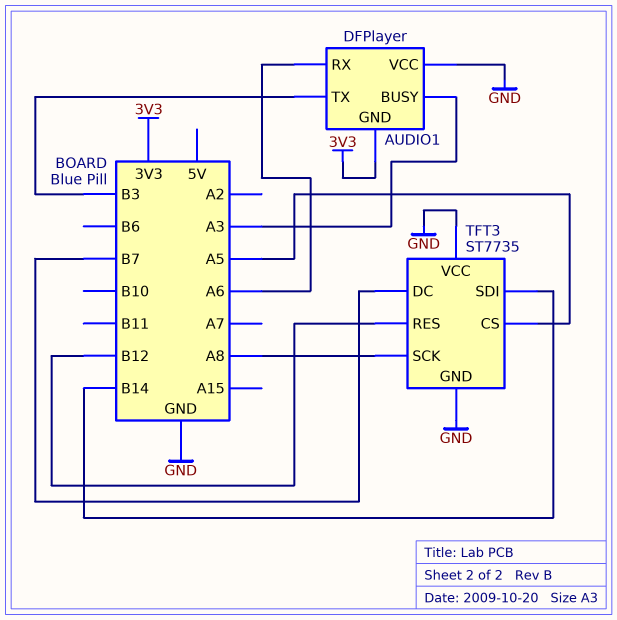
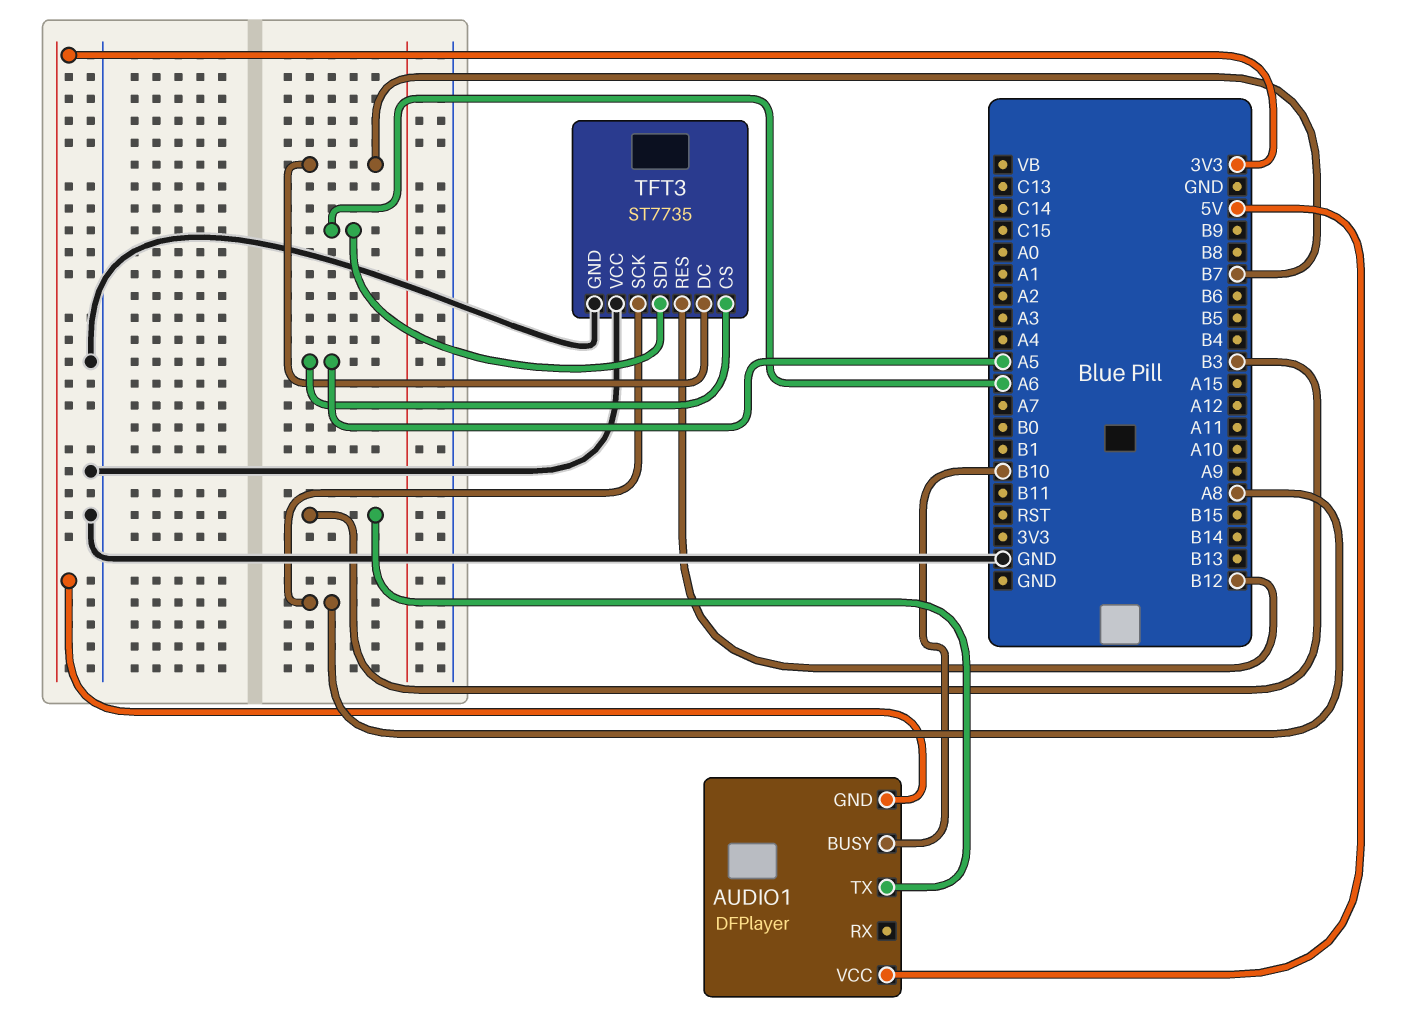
AUDIO1 pin BUSY: A3 -> B10
AUDIO1 pin RX: A6 -> none
AUDIO1 pin VCC: GND -> 5V
TFT3 pin SDI: B14 -> A6

